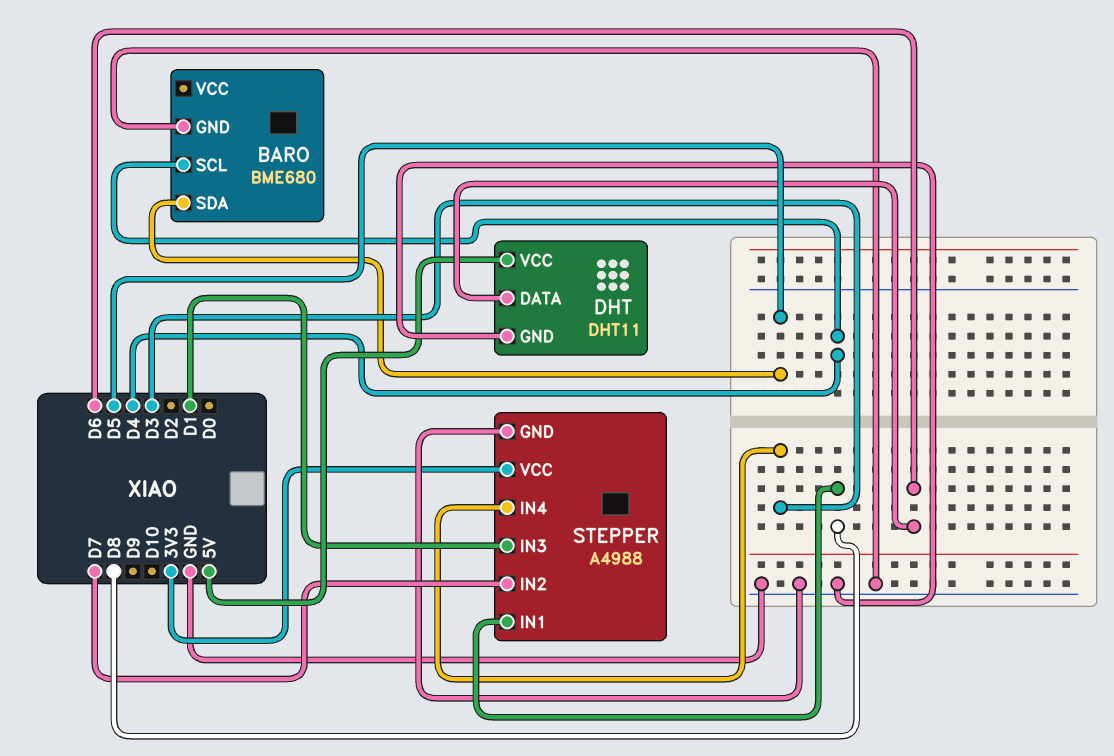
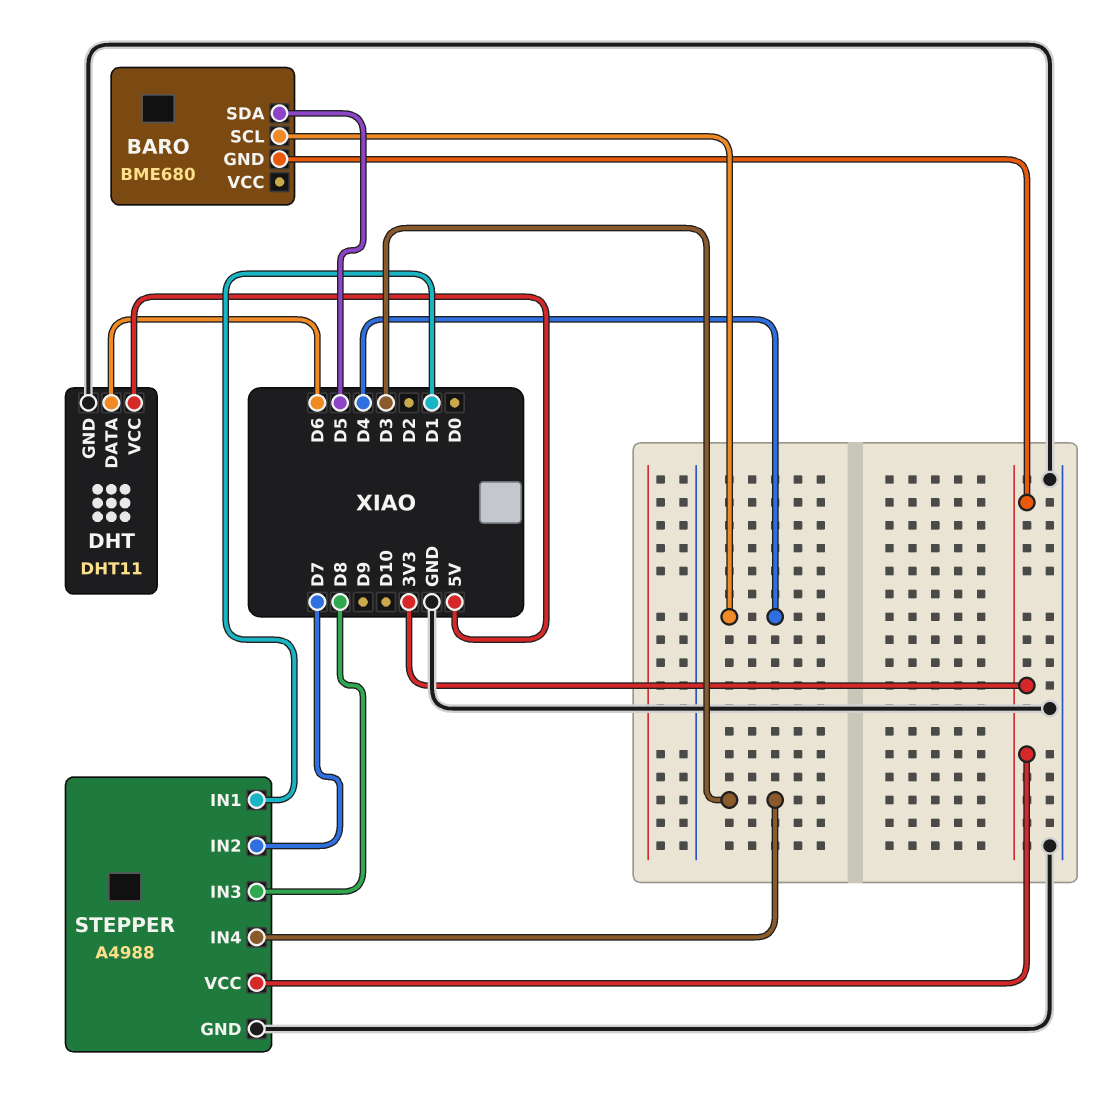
BARO pin GND: GND -> 3V3
STEPPER pin IN1: D8 -> D1
STEPPER pin IN3: D1 -> D8

